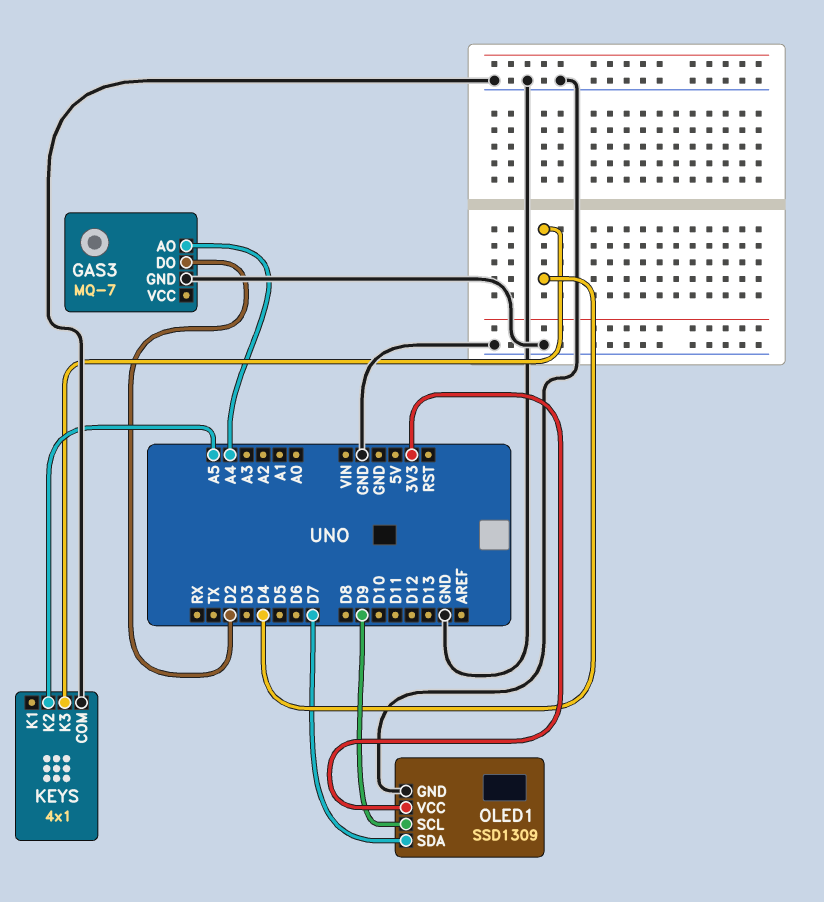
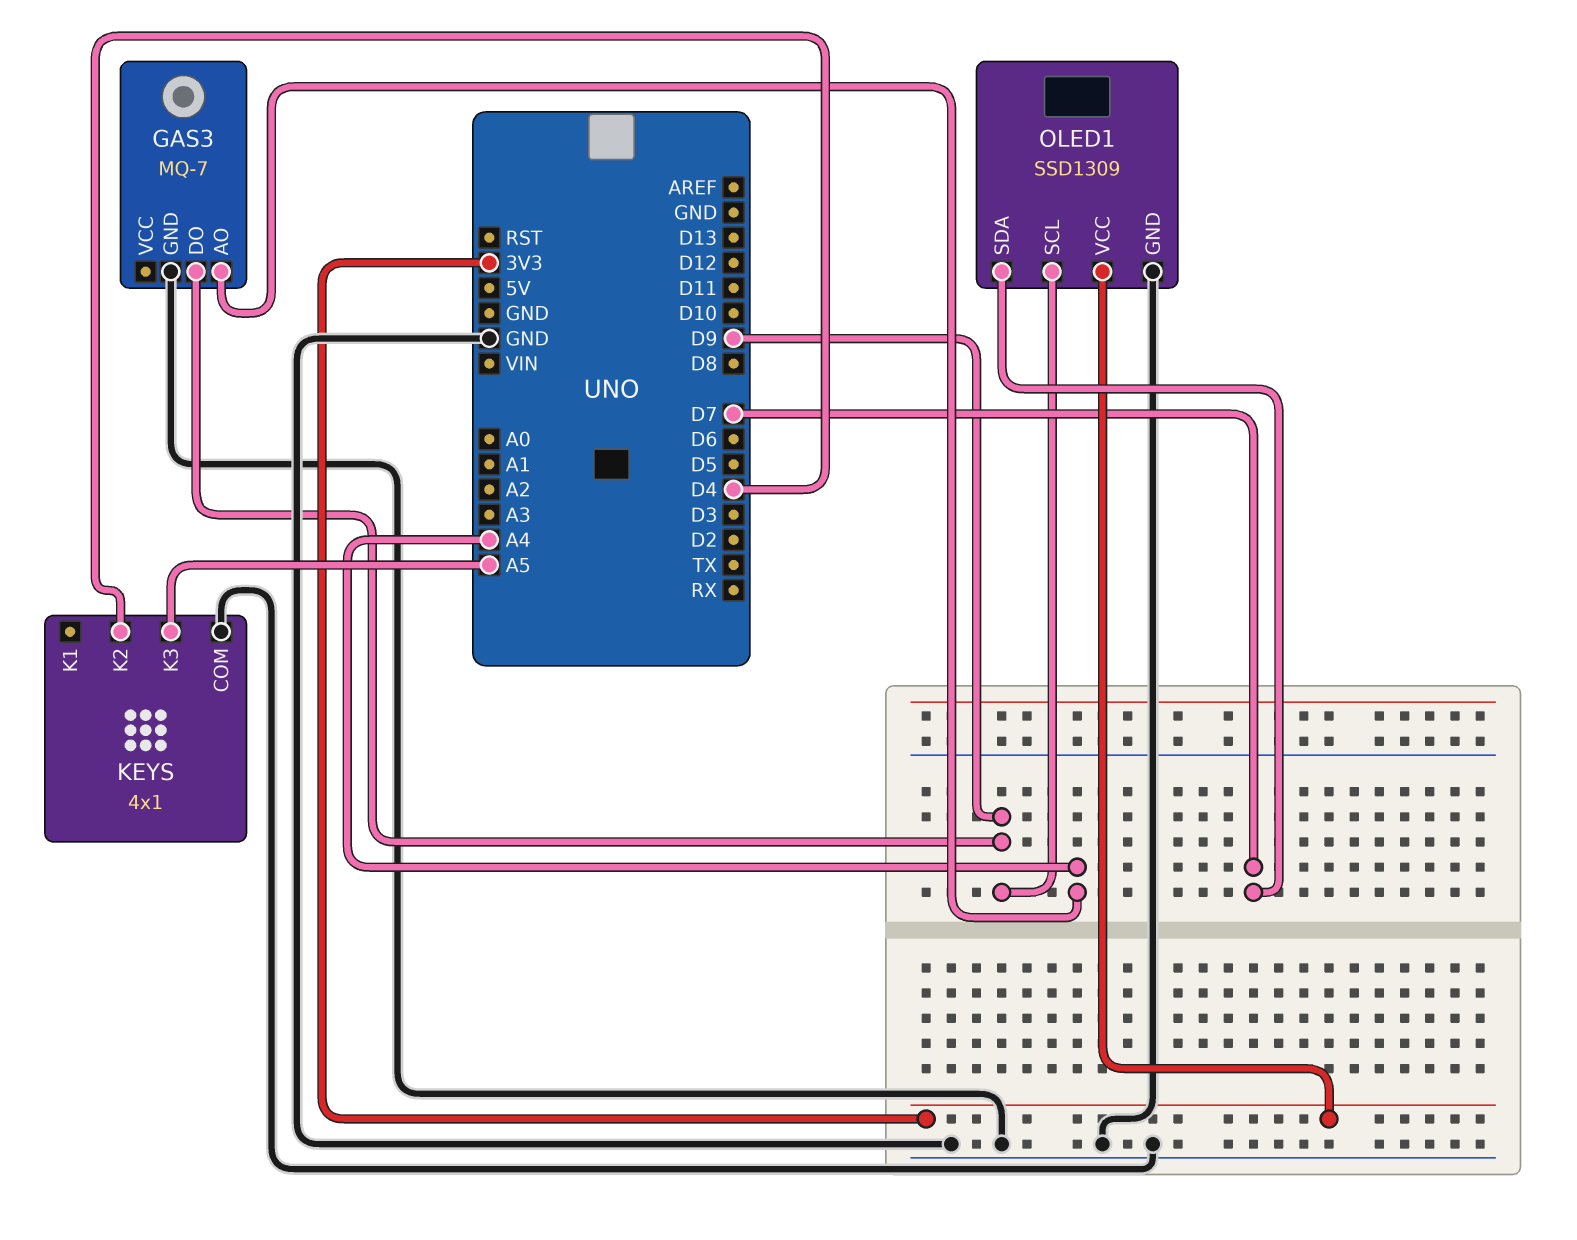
GAS3 pin DO: D2 -> D9
KEYS pin K2: A5 -> D4
KEYS pin K3: D4 -> A5

